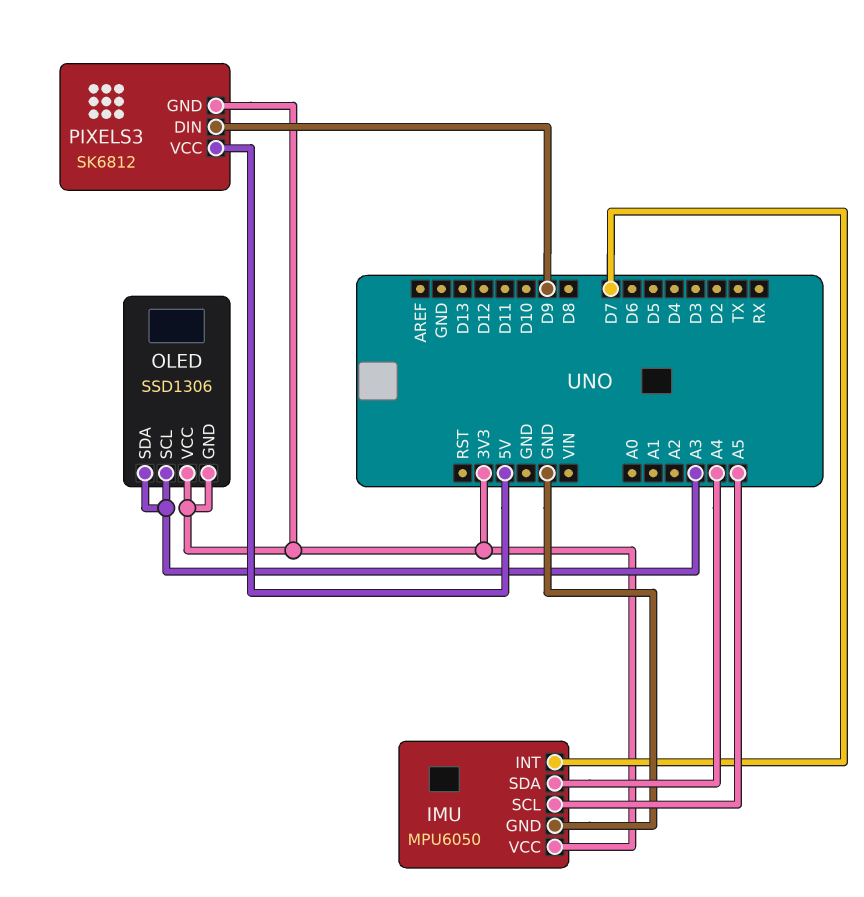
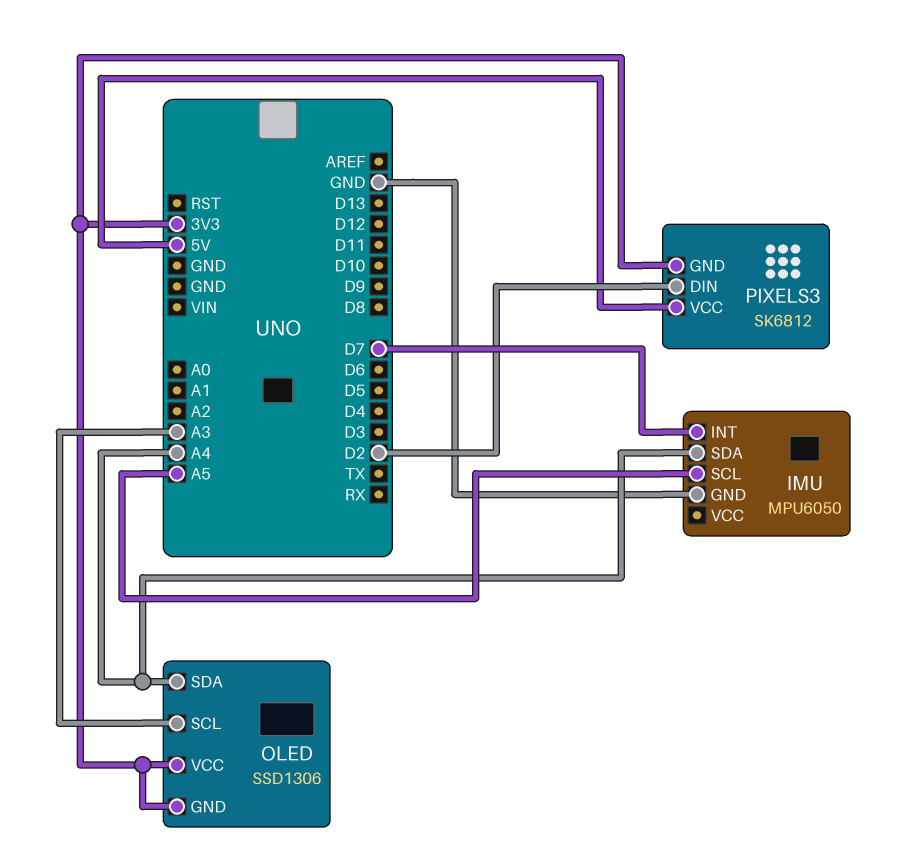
IMU pin VCC: 3V3 -> none
OLED pin SDA: A3 -> A4
PIXELS3 pin DIN: D9 -> D2

